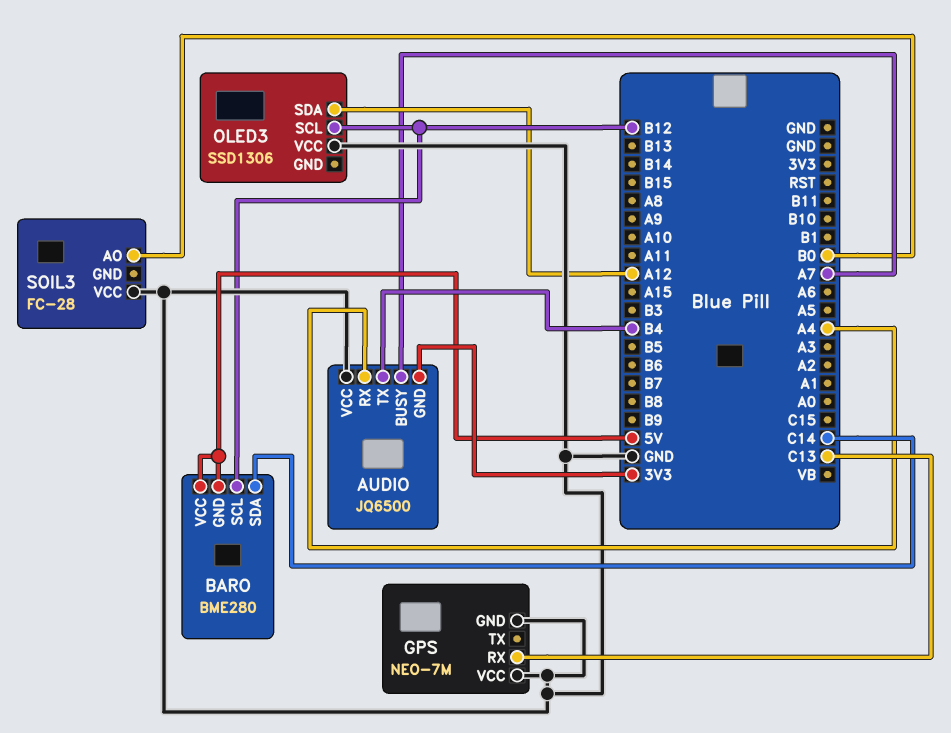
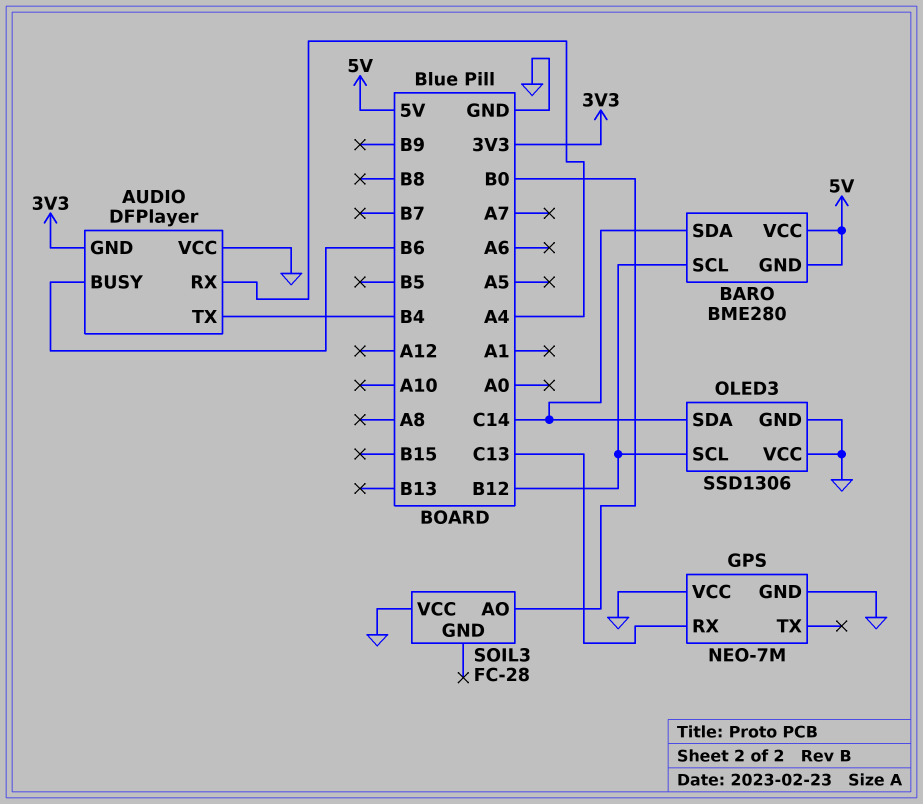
AUDIO: JQ6500 -> DFPlayer
AUDIO pin BUSY: A7 -> B6
OLED3 pin GND: none -> GND
OLED3 pin SDA: A12 -> C14

